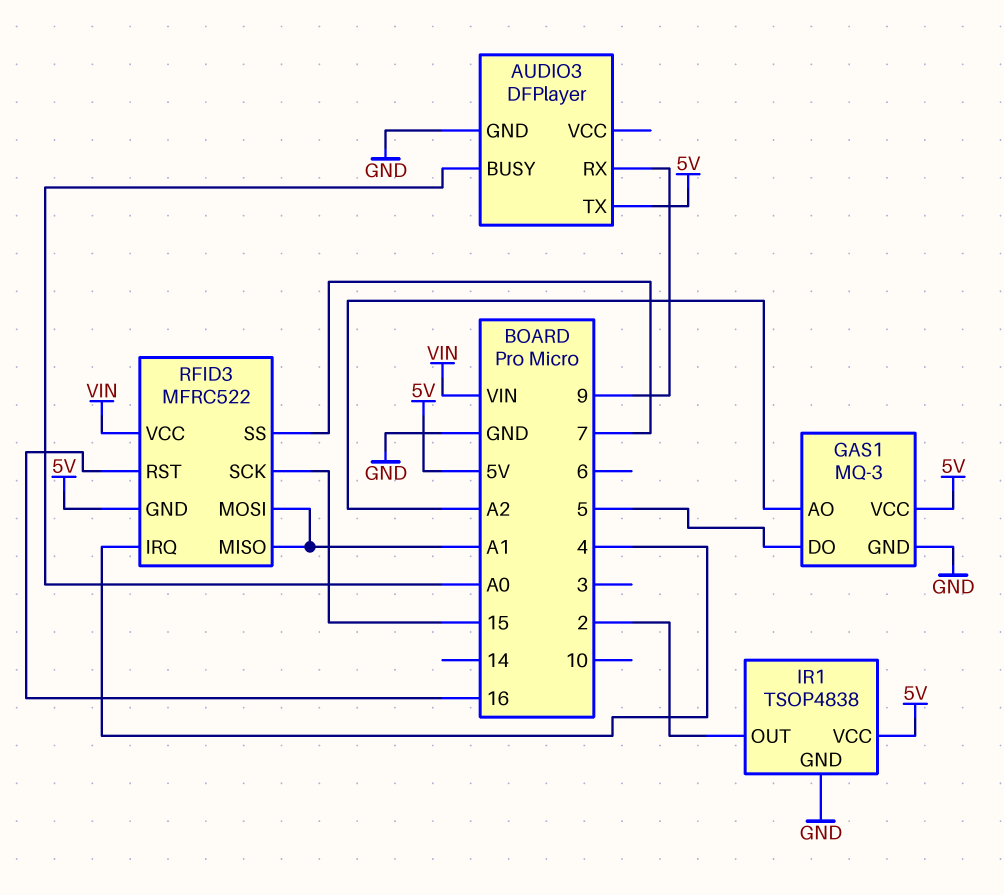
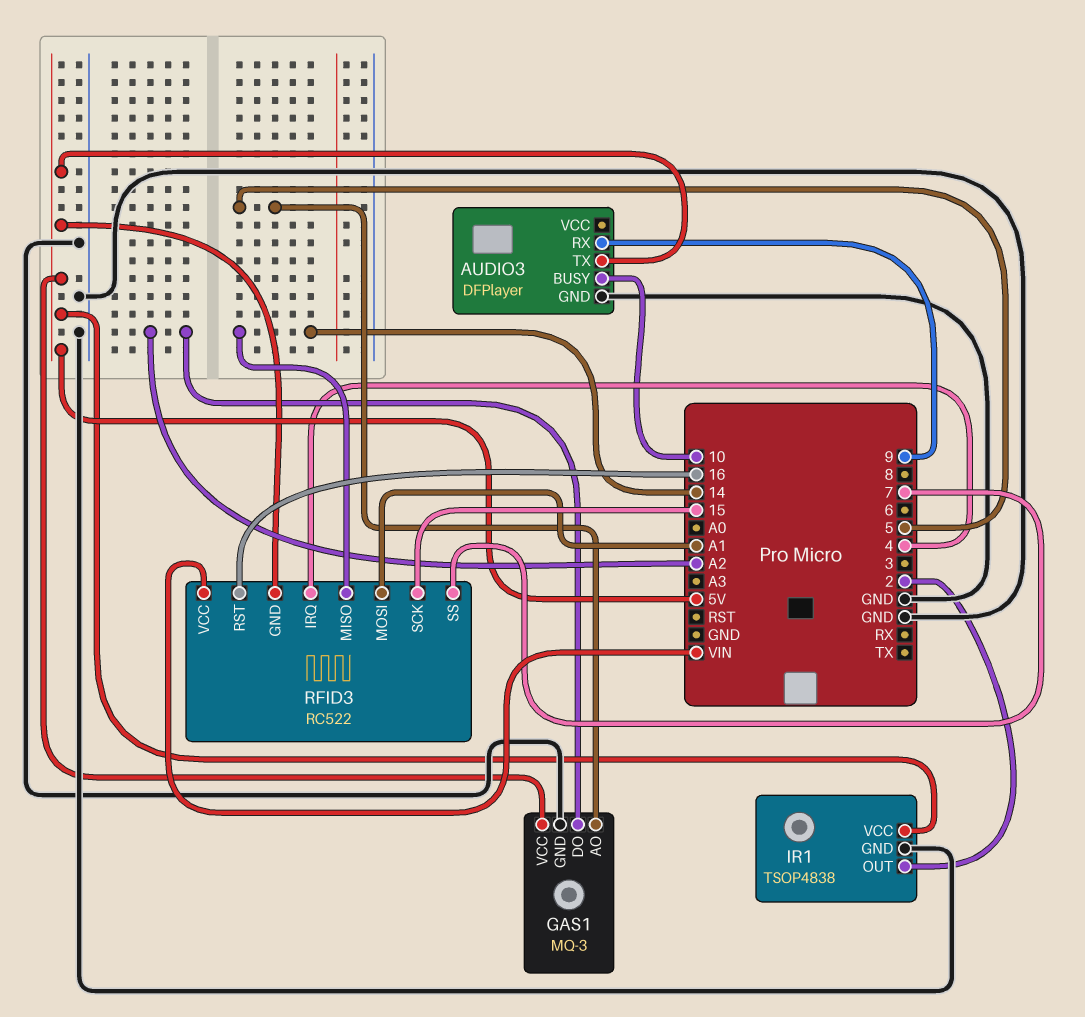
AUDIO3 pin BUSY: A0 -> 10
GAS1 pin AO: A2 -> 5
GAS1 pin DO: 5 -> A2
RFID3: MFRC522 -> RC522
RFID3 pin MISO: A1 -> 14

